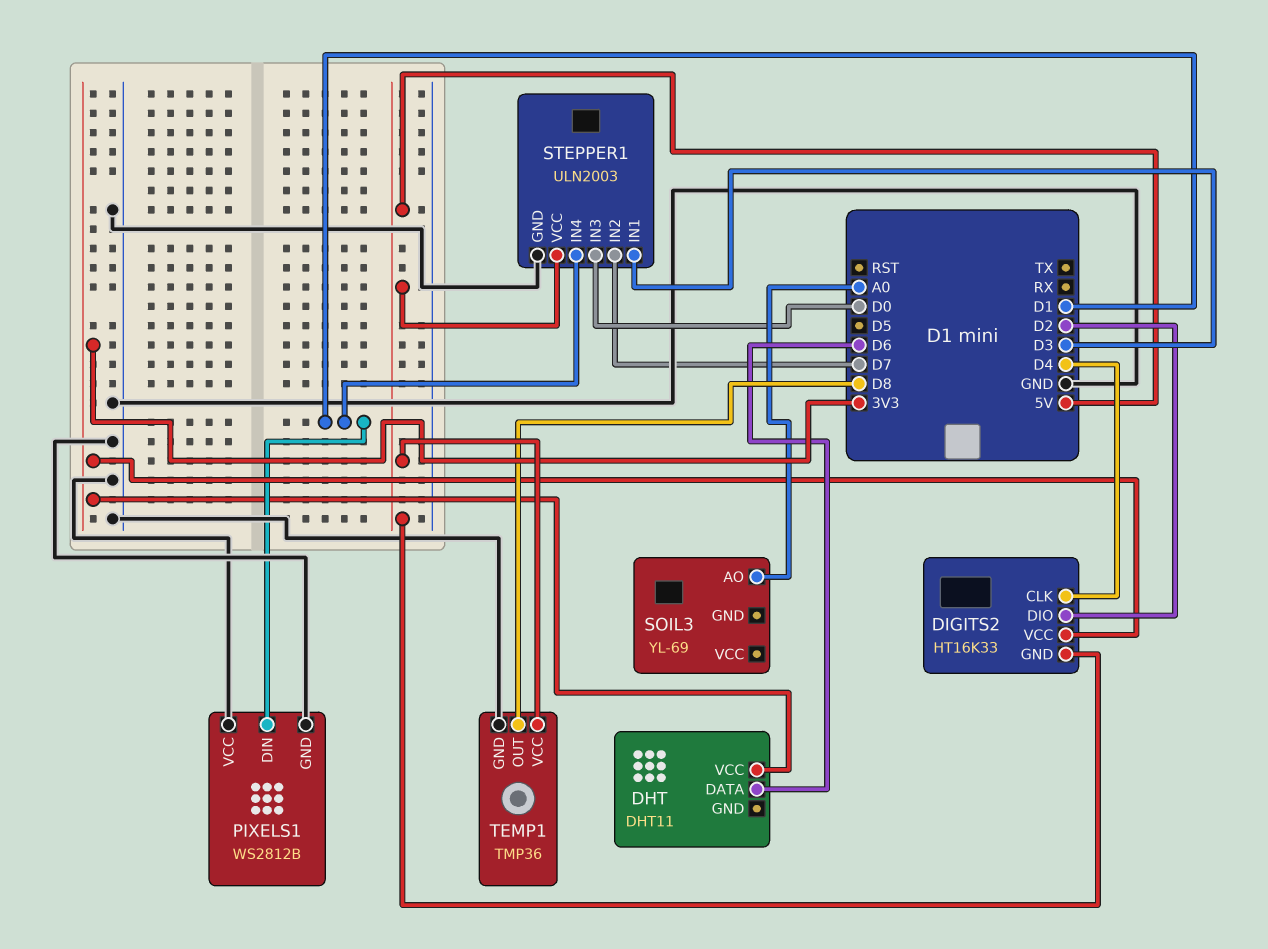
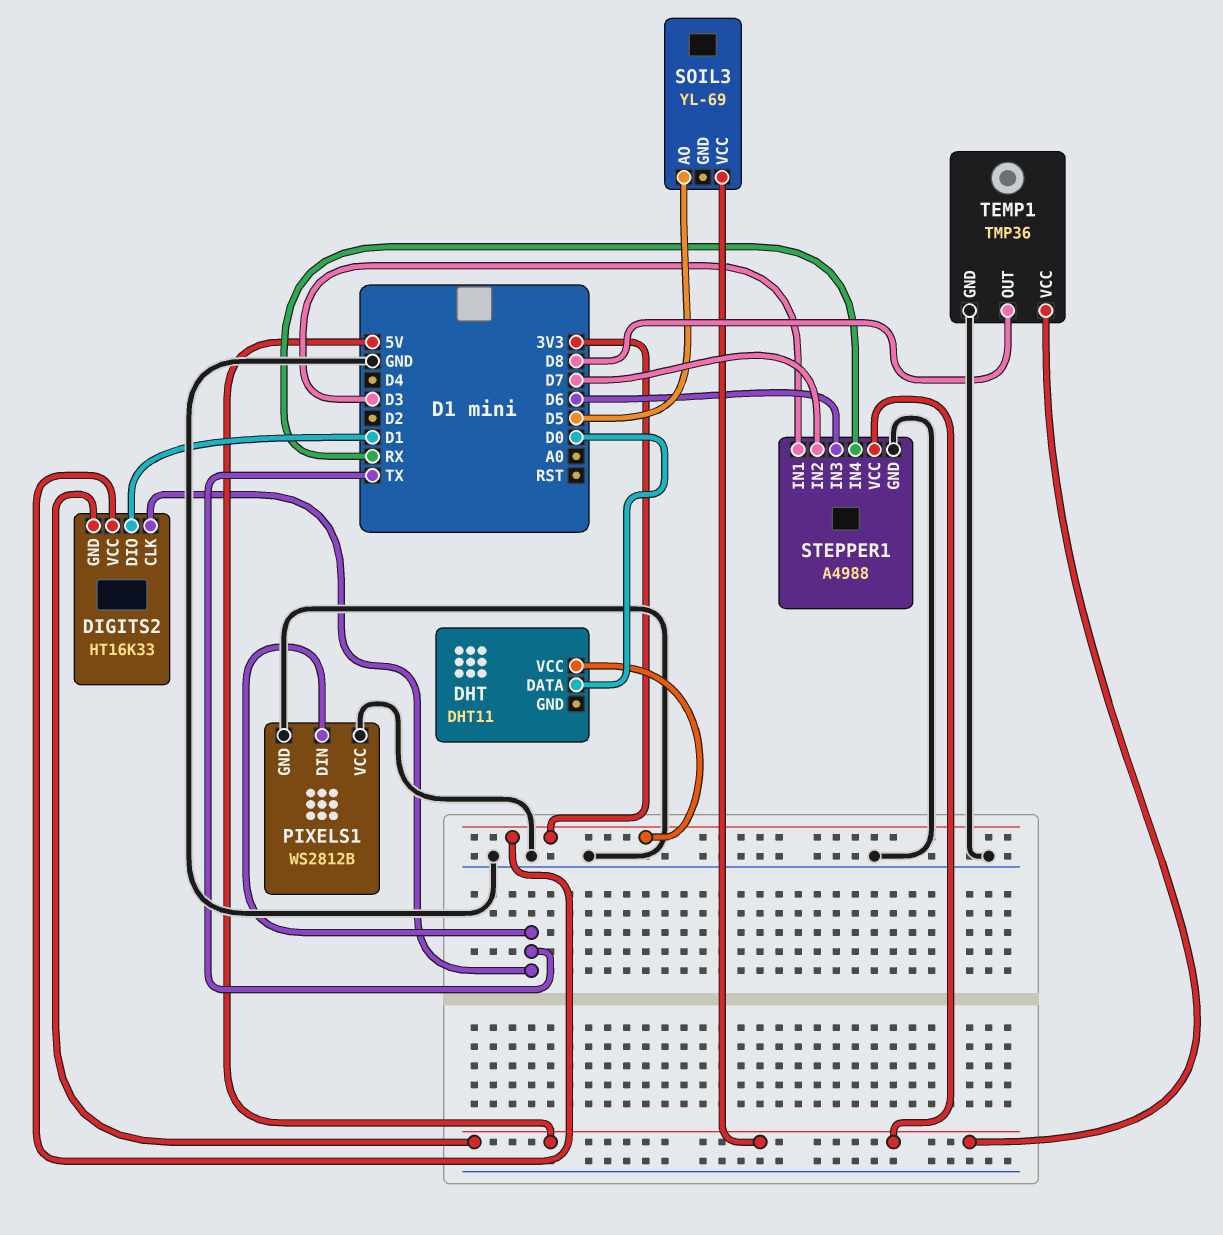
DHT pin DATA: D6 -> D0
DIGITS2 pin CLK: D4 -> TX
DIGITS2 pin DIO: D2 -> D1
PIXELS1 pin DIN: D1 -> TX
SOIL3 pin AO: A0 -> D5
SOIL3 pin VCC: none -> 5V
STEPPER1: ULN2003 -> A4988
STEPPER1 pin IN3: D0 -> D6
STEPPER1 pin IN4: D1 -> RX

